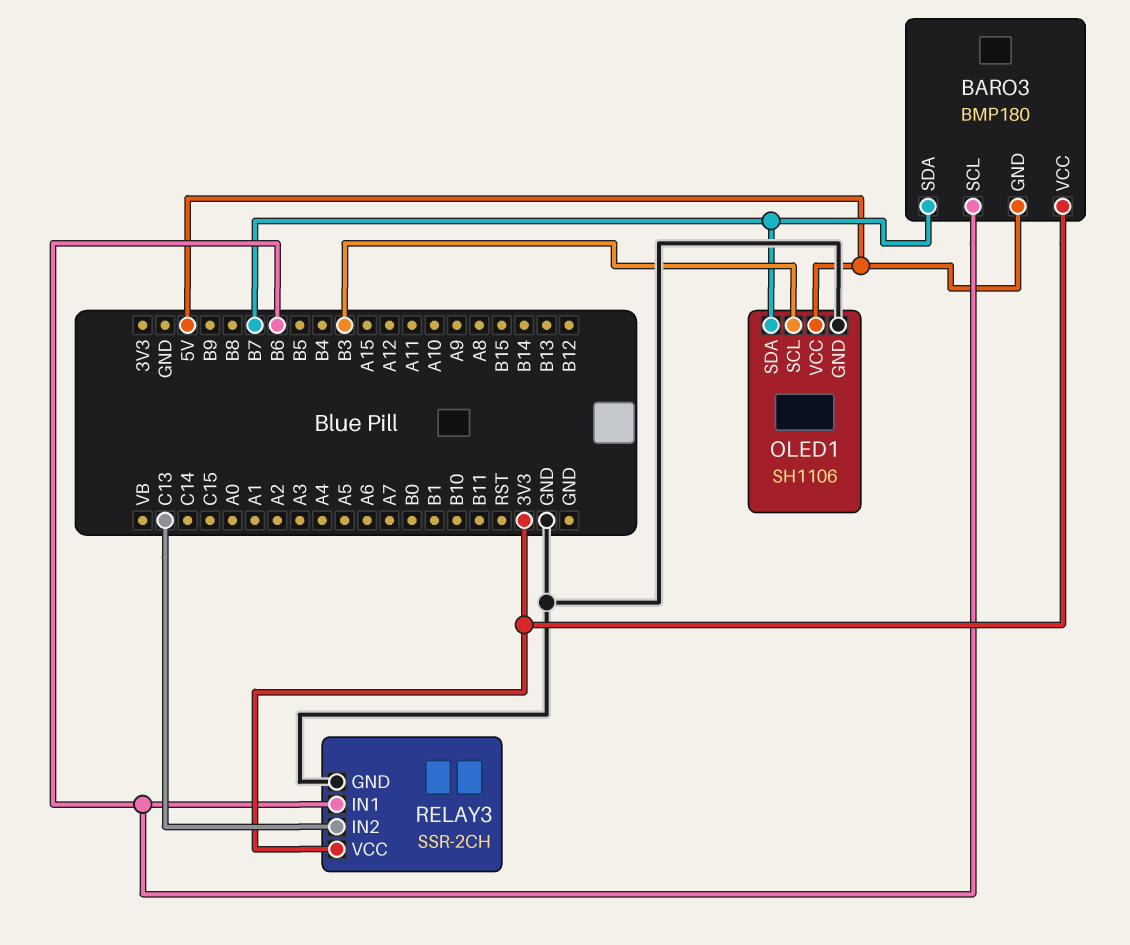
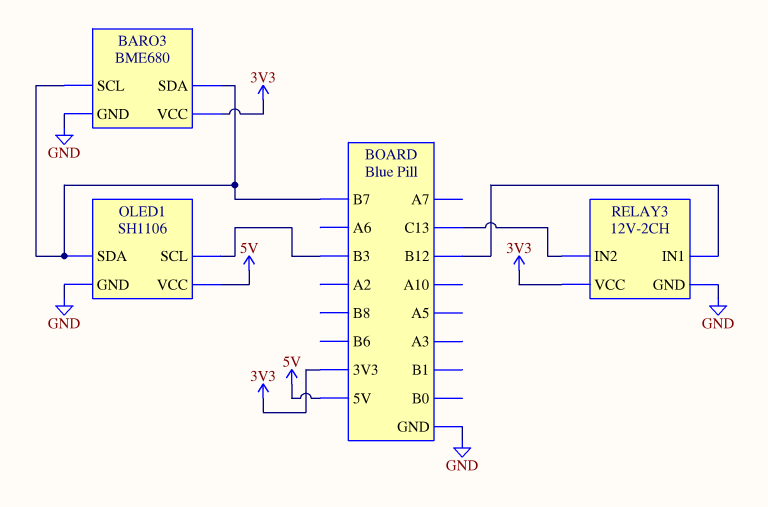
BARO3: BMP180 -> BME680
BARO3 pin GND: 5V -> GND
BARO3 pin SCL: B6 -> B7
RELAY3: SSR-2CH -> 12V-2CH
RELAY3 pin IN1: B6 -> B12

